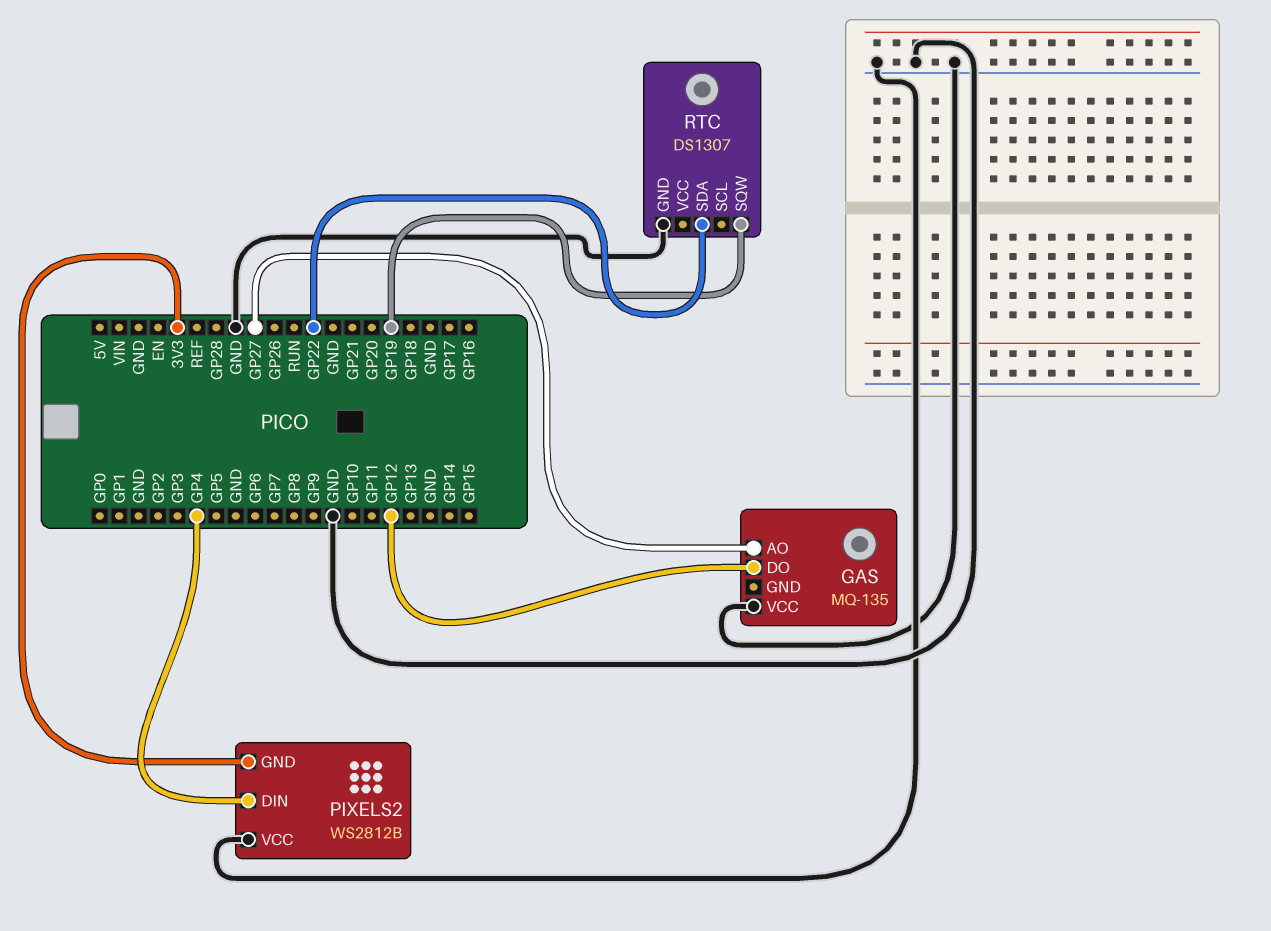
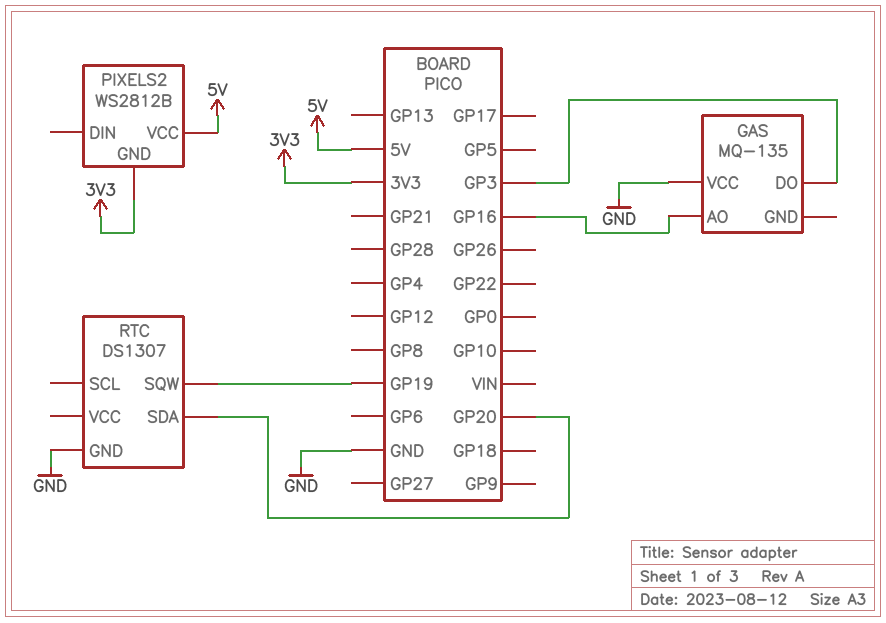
GAS pin AO: GP27 -> GP16
GAS pin DO: GP12 -> GP3
PIXELS2 pin DIN: GP4 -> none
PIXELS2 pin VCC: GND -> 5V
RTC pin SDA: GP22 -> GP20

